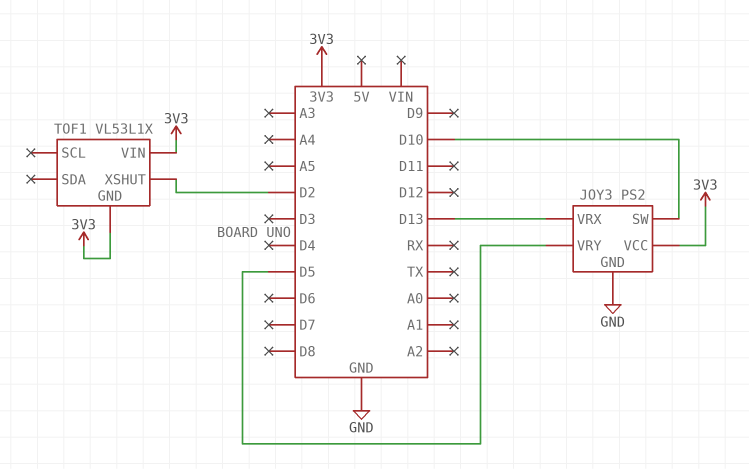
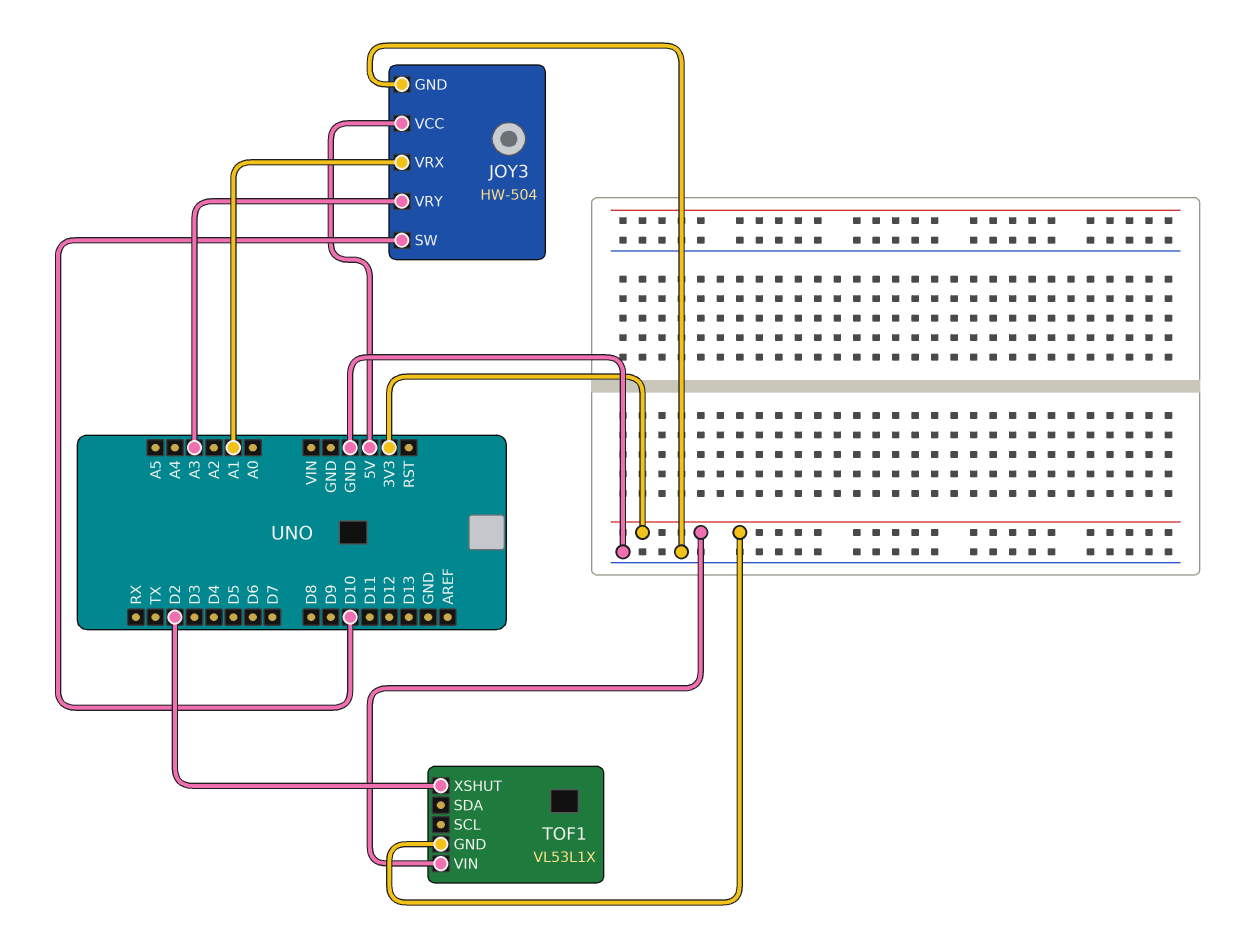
JOY3: PS2 -> HW-504
JOY3 pin VCC: 3V3 -> 5V
JOY3 pin VRX: D13 -> A1
JOY3 pin VRY: D5 -> A3

